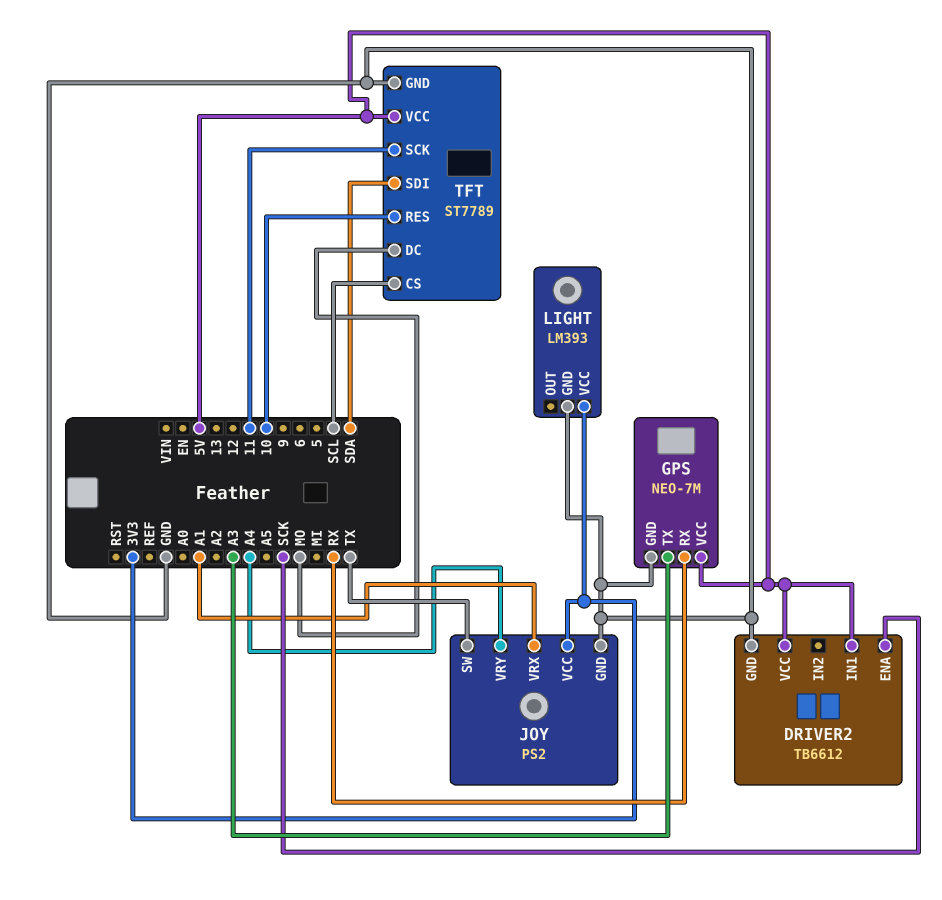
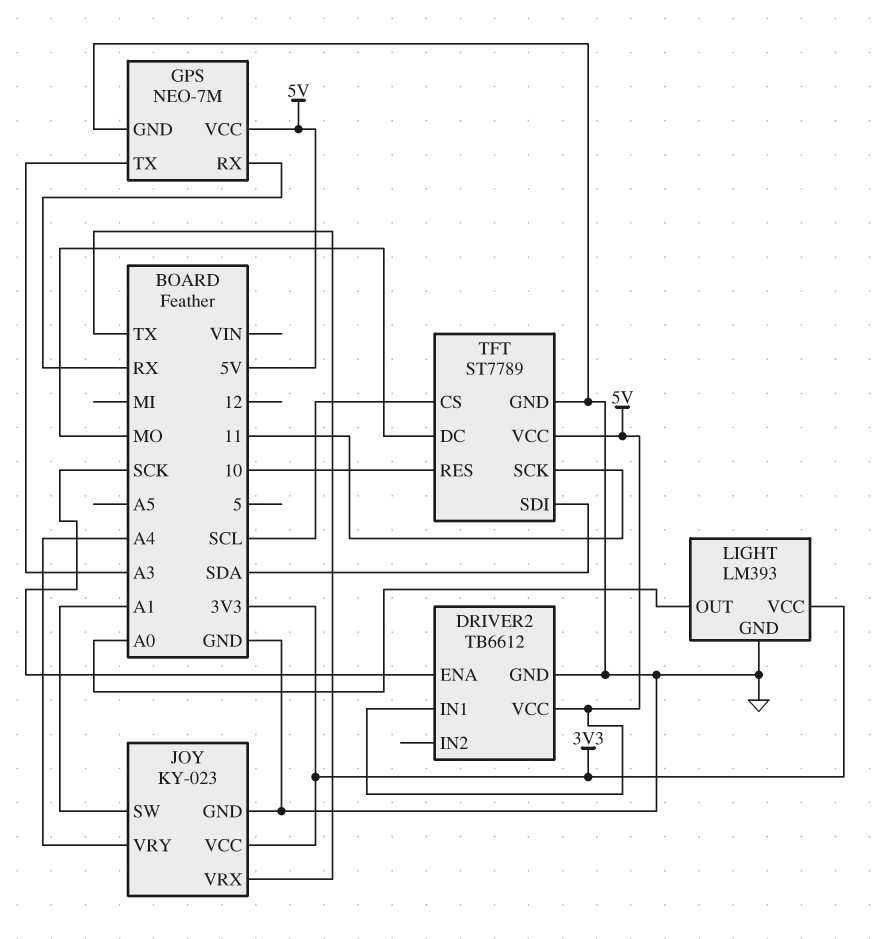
JOY: PS2 -> KY-023
JOY pin SW: TX -> A1
JOY pin VRX: A1 -> TX
LIGHT pin OUT: none -> A0

